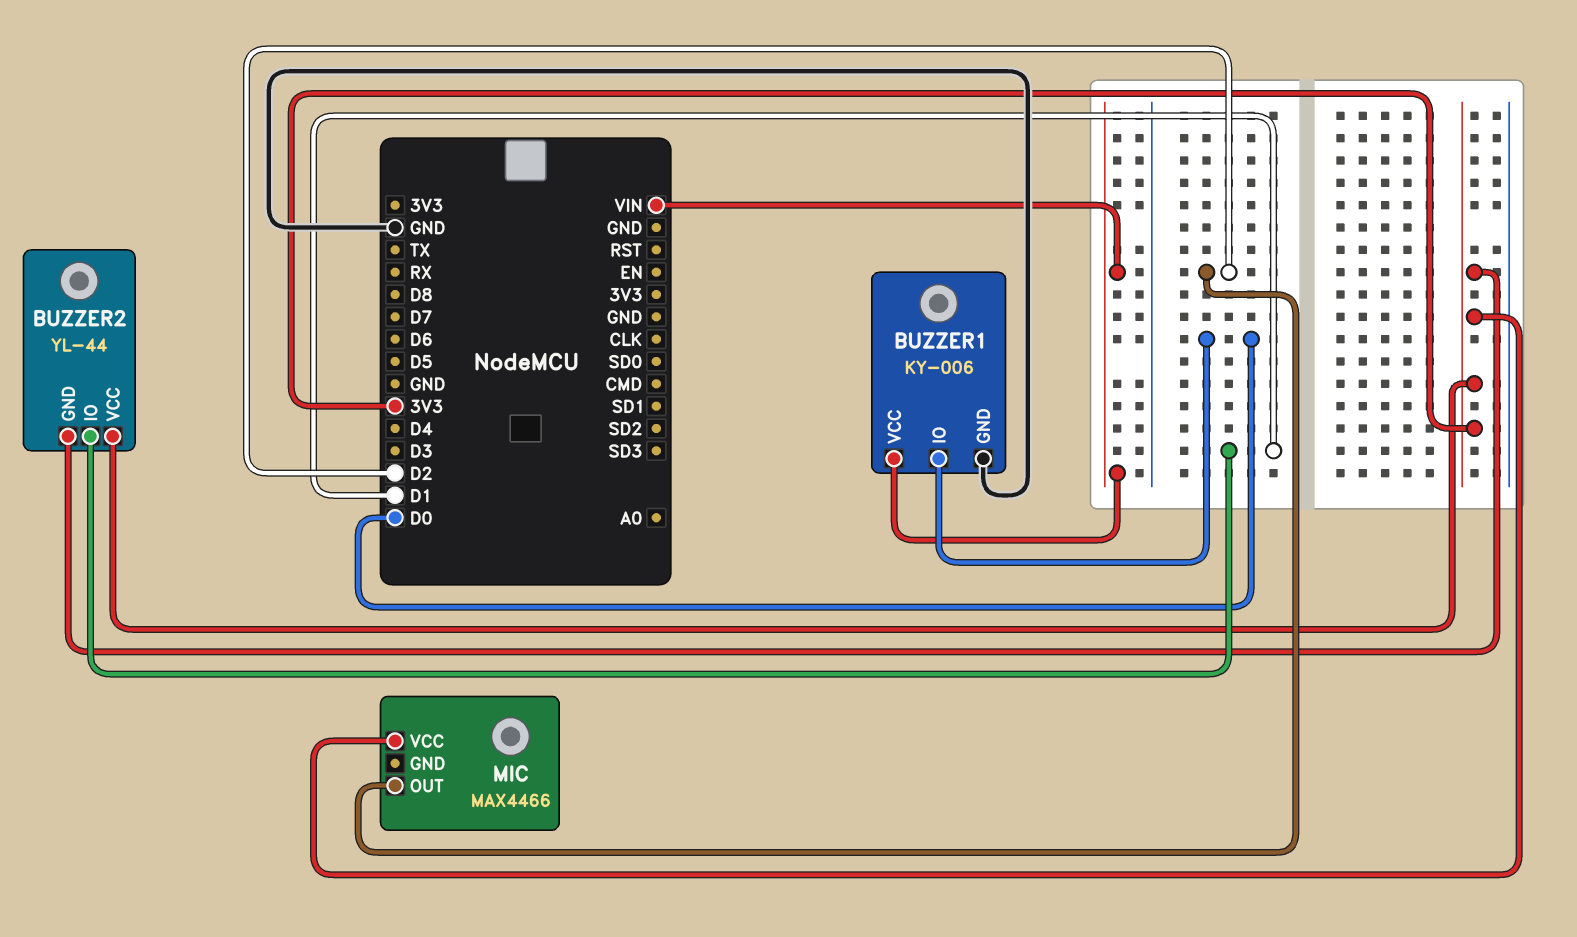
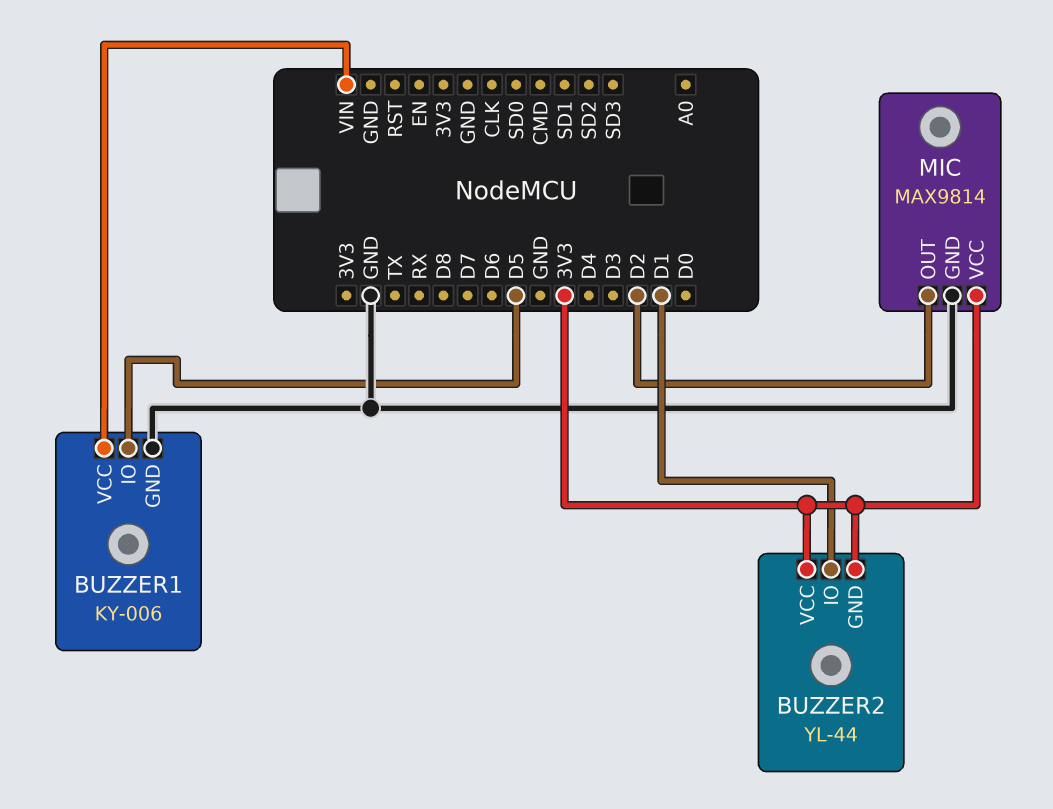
BUZZER1 pin IO: D0 -> D5
MIC: MAX4466 -> MAX9814
MIC pin GND: none -> GND

